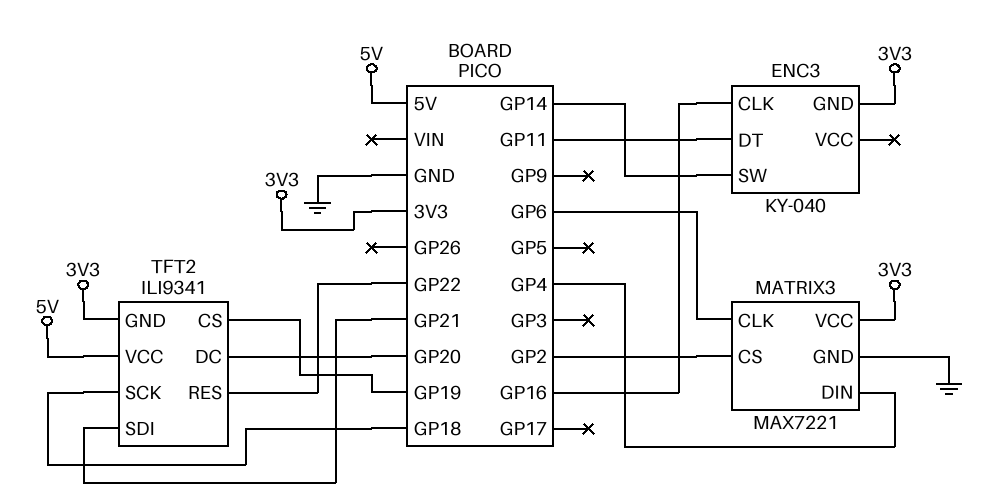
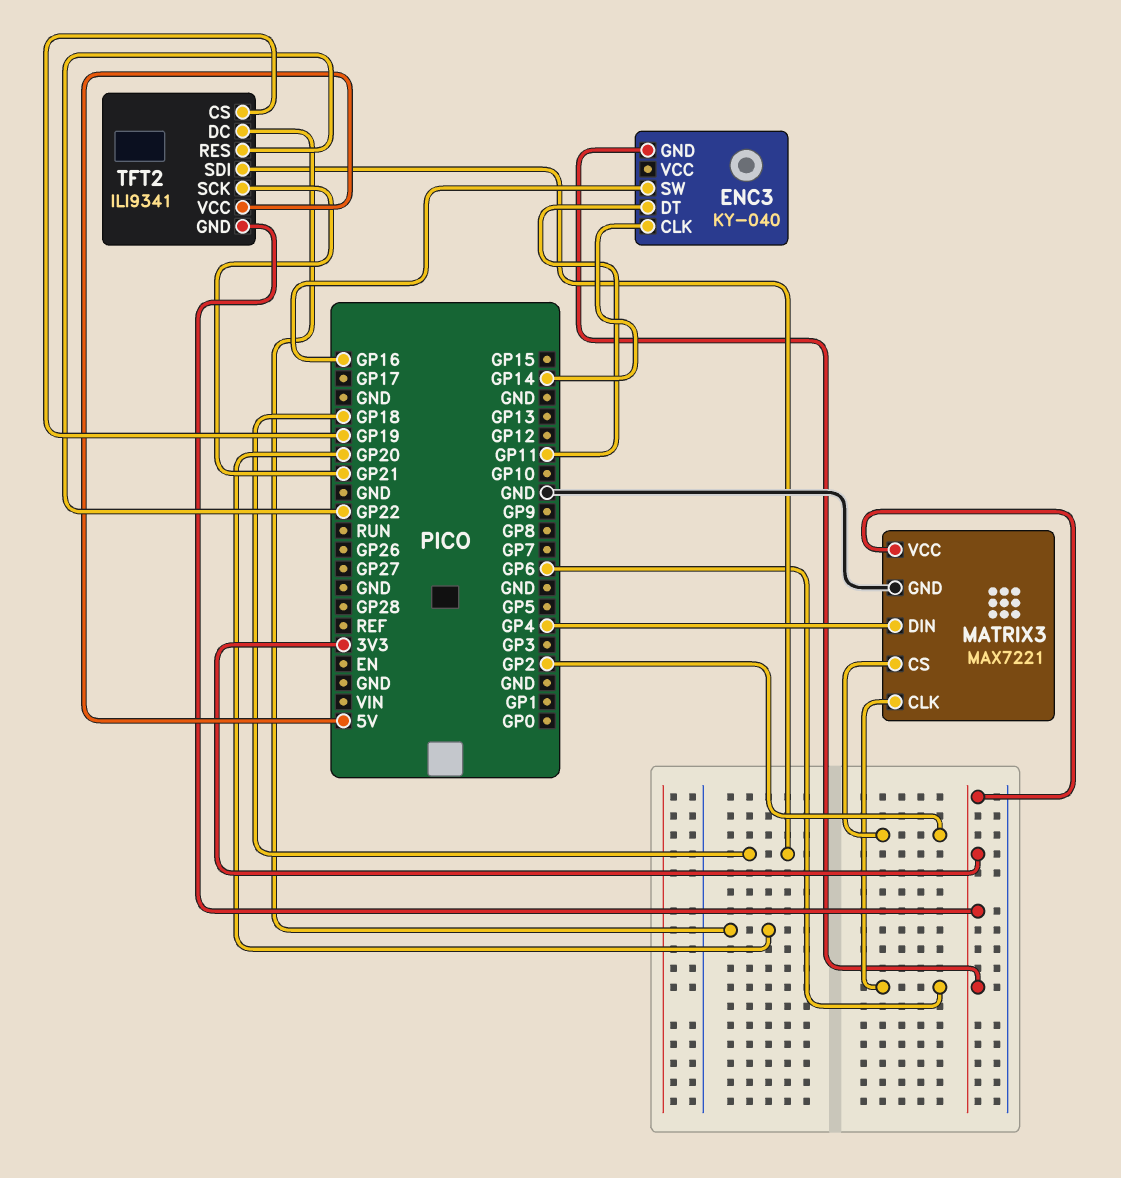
ENC3 pin CLK: GP16 -> GP14
ENC3 pin SW: GP14 -> GP16
TFT2 pin SCK: GP18 -> GP21
TFT2 pin SDI: GP21 -> GP18

